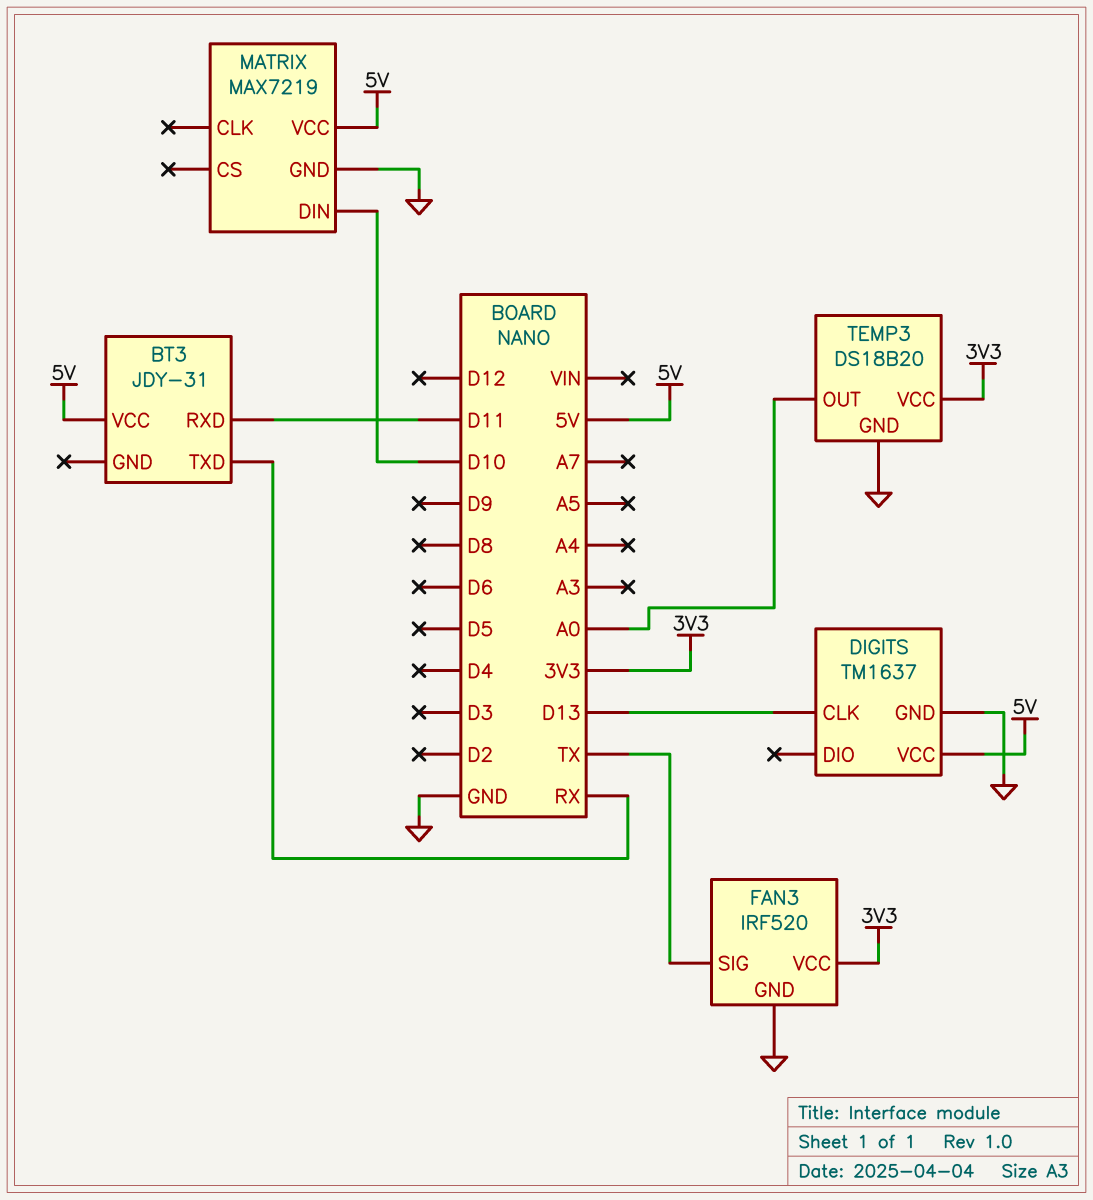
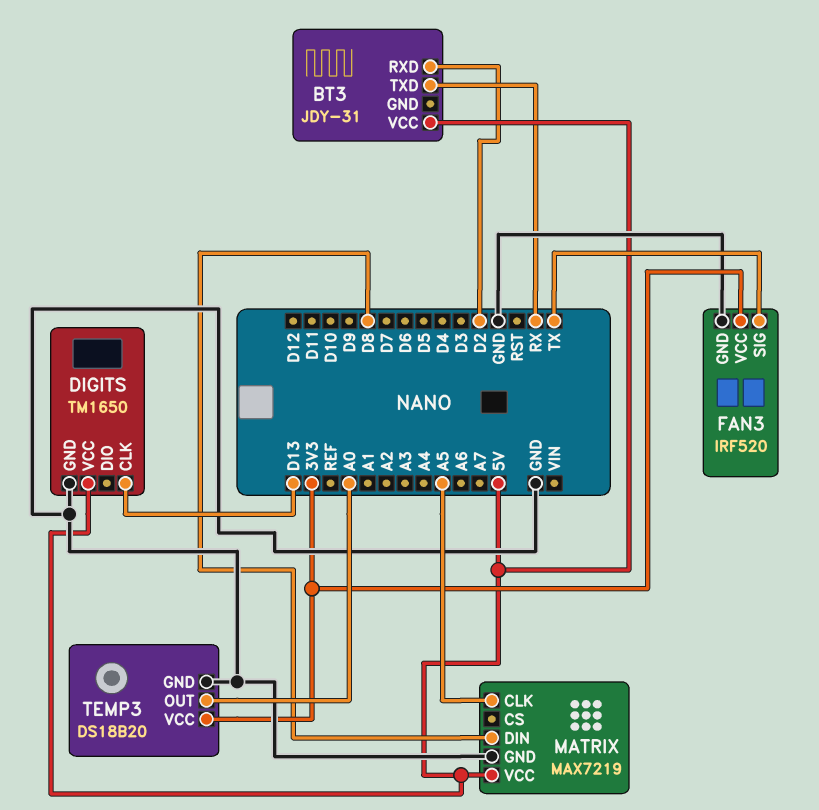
BT3 pin RXD: D11 -> D2
DIGITS: TM1637 -> TM1650
MATRIX pin CLK: none -> A5
MATRIX pin DIN: D10 -> D8

